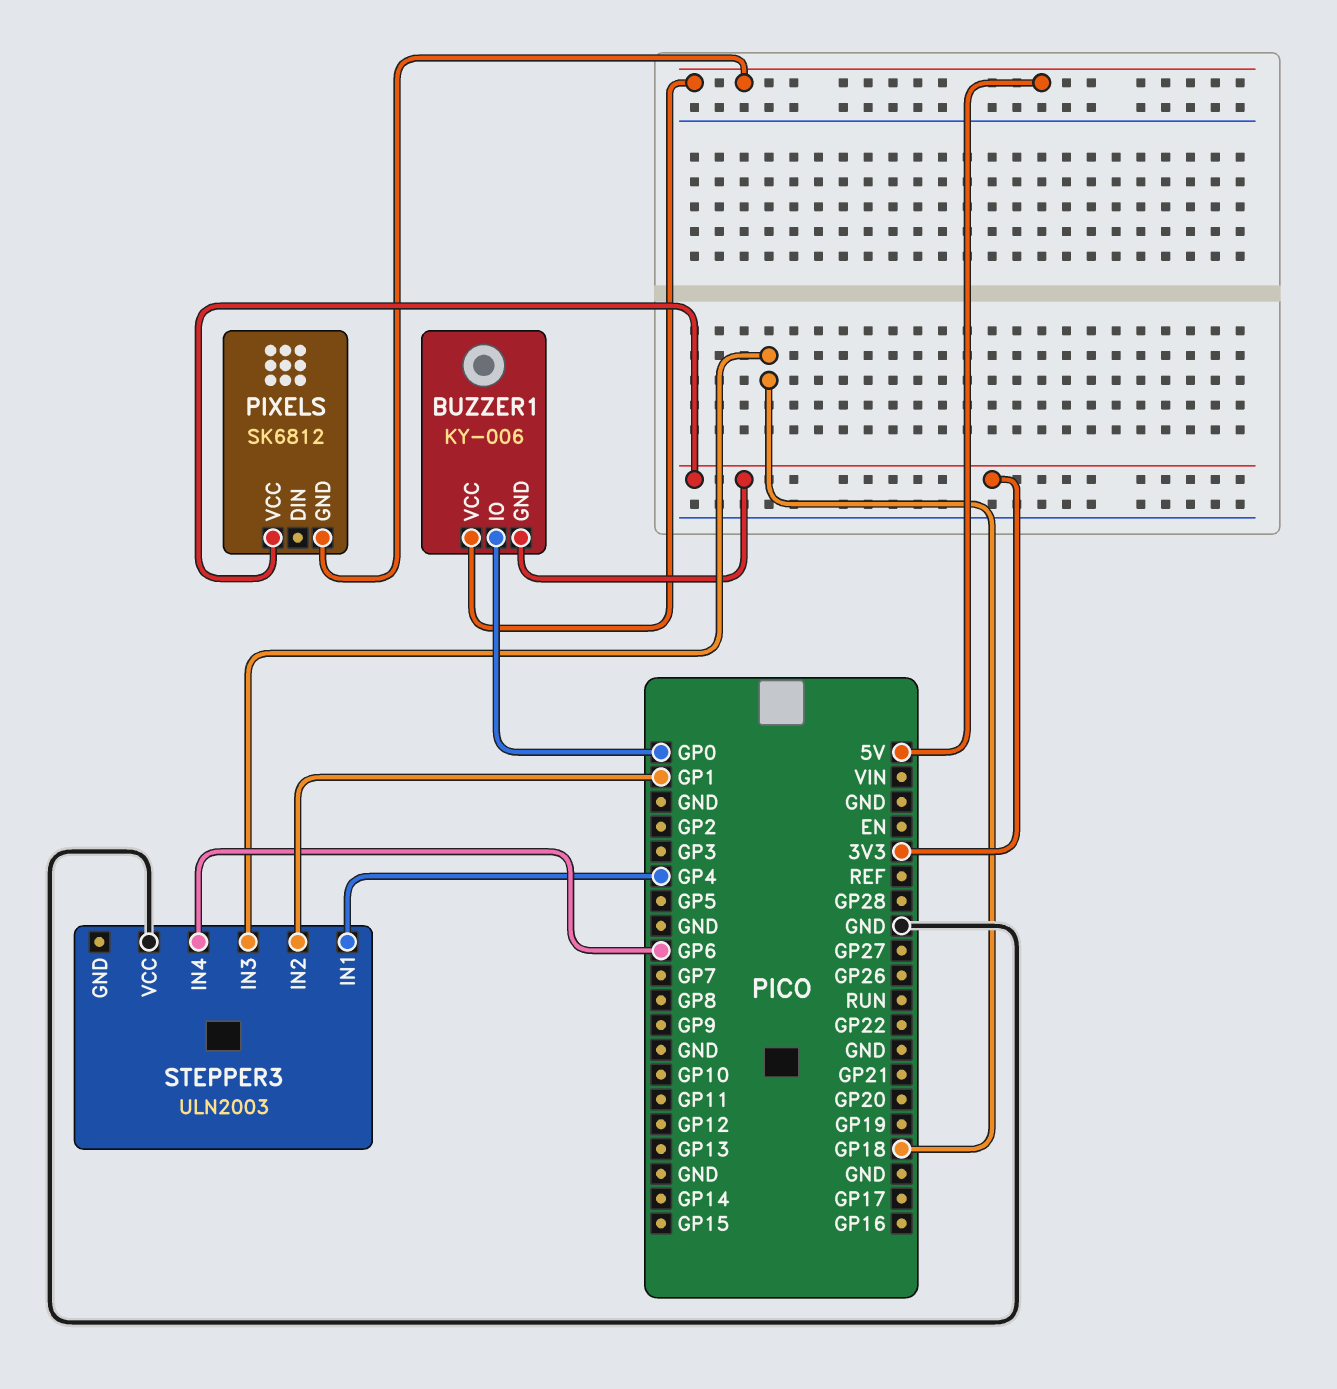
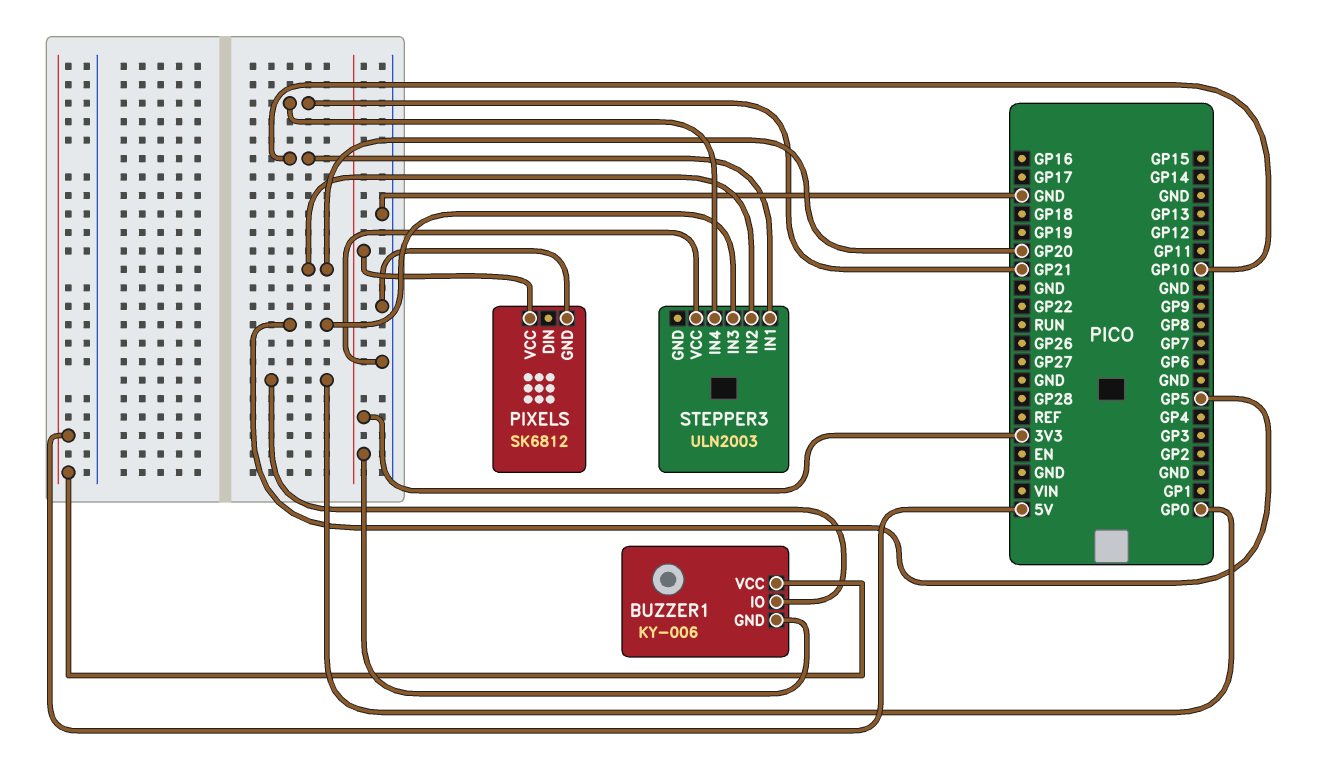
PIXELS pin GND: 5V -> GND
STEPPER3 pin IN1: GP4 -> GP10
STEPPER3 pin IN2: GP1 -> GP20
STEPPER3 pin IN3: GP18 -> GP5
STEPPER3 pin IN4: GP6 -> GP21

